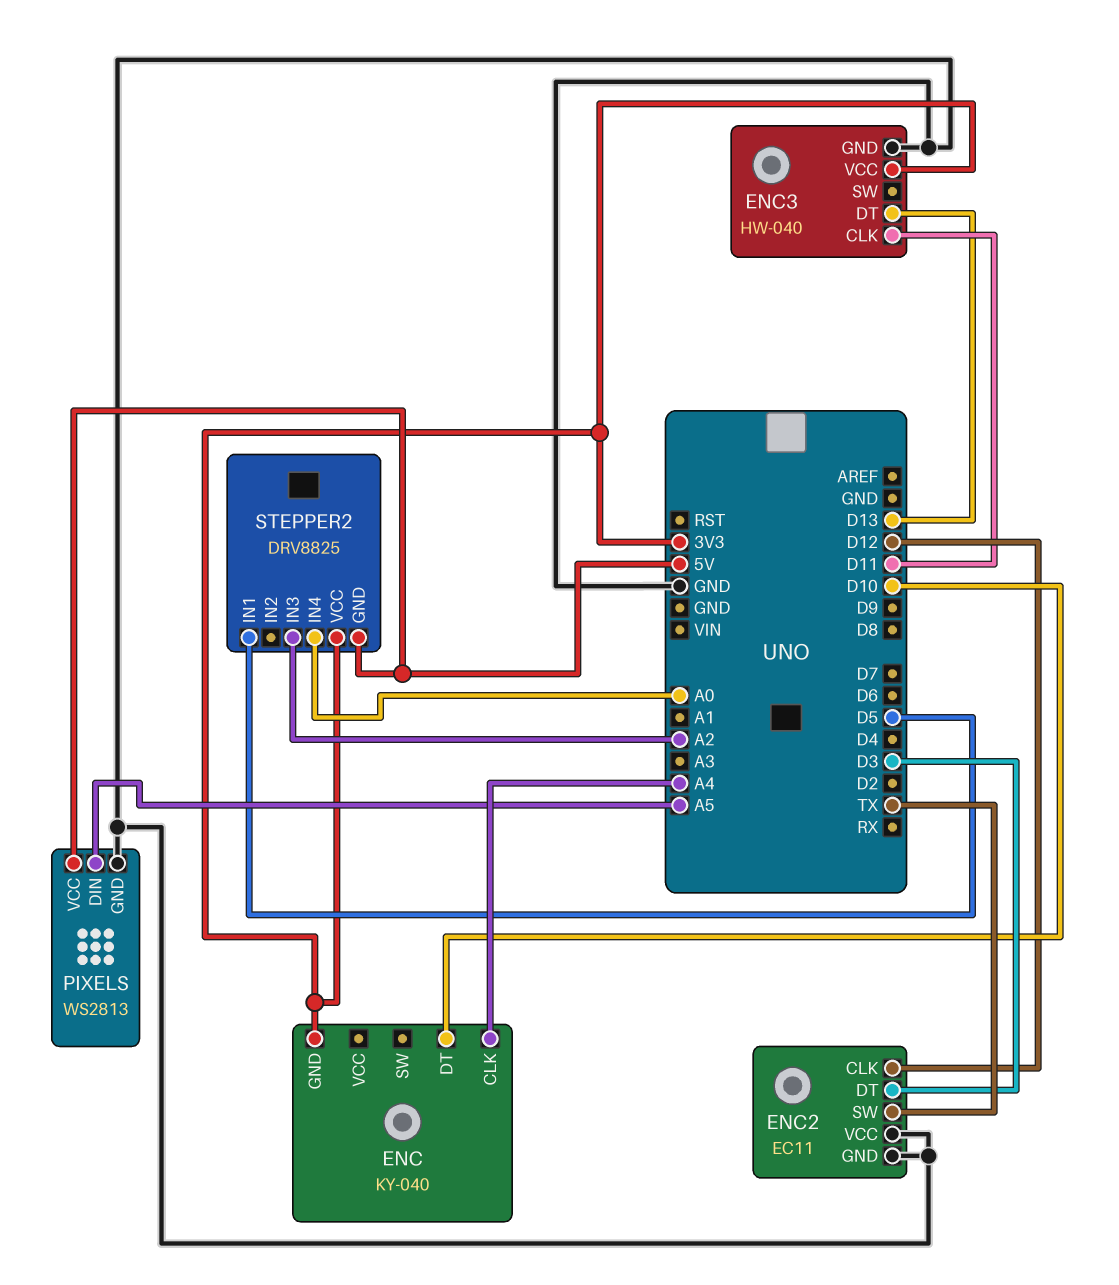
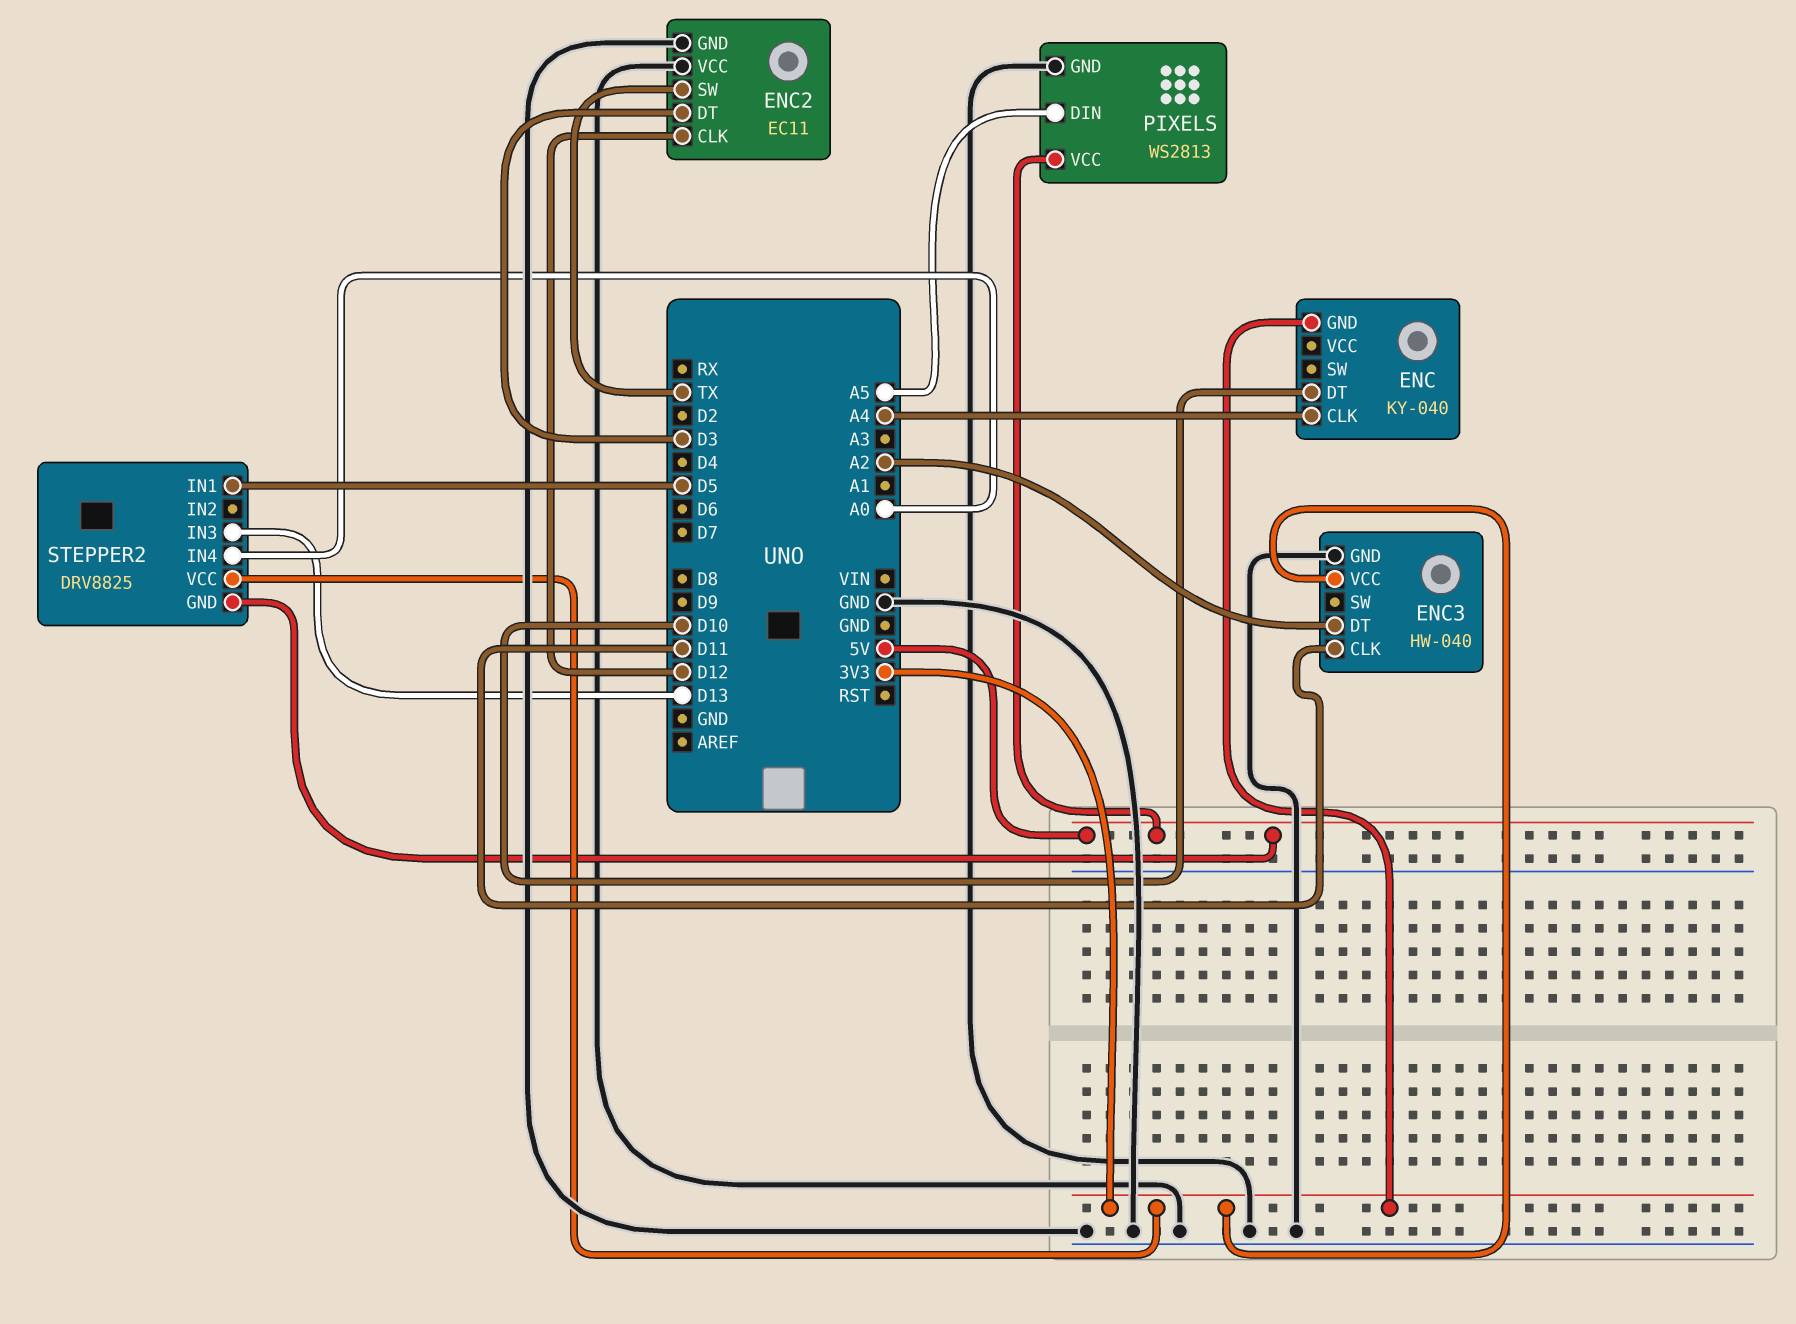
ENC3 pin DT: D13 -> A2
STEPPER2 pin IN3: A2 -> D13

